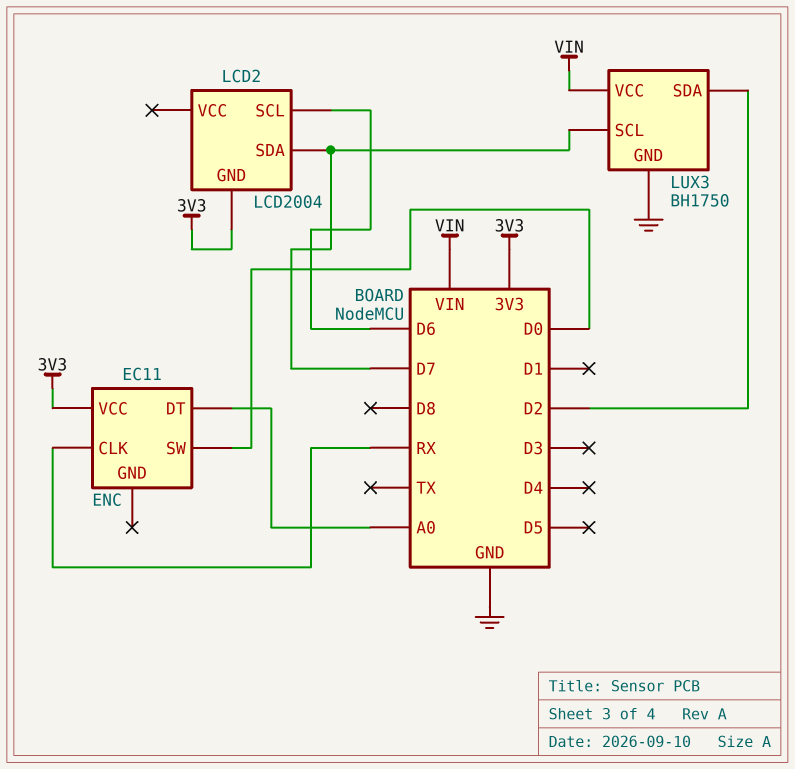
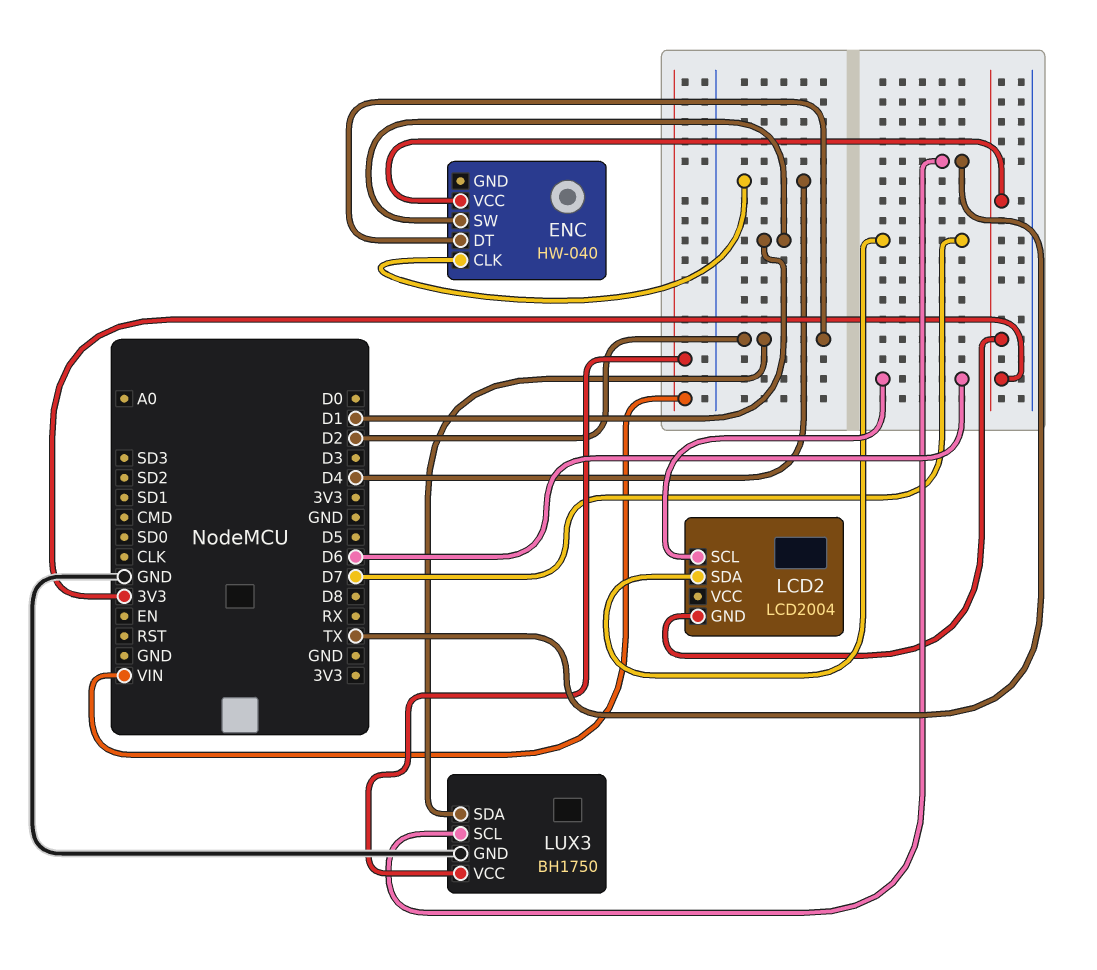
ENC: EC11 -> HW-040
ENC pin CLK: RX -> D4
ENC pin DT: A0 -> D2
ENC pin SW: D0 -> D1
LUX3 pin SCL: D7 -> TX

